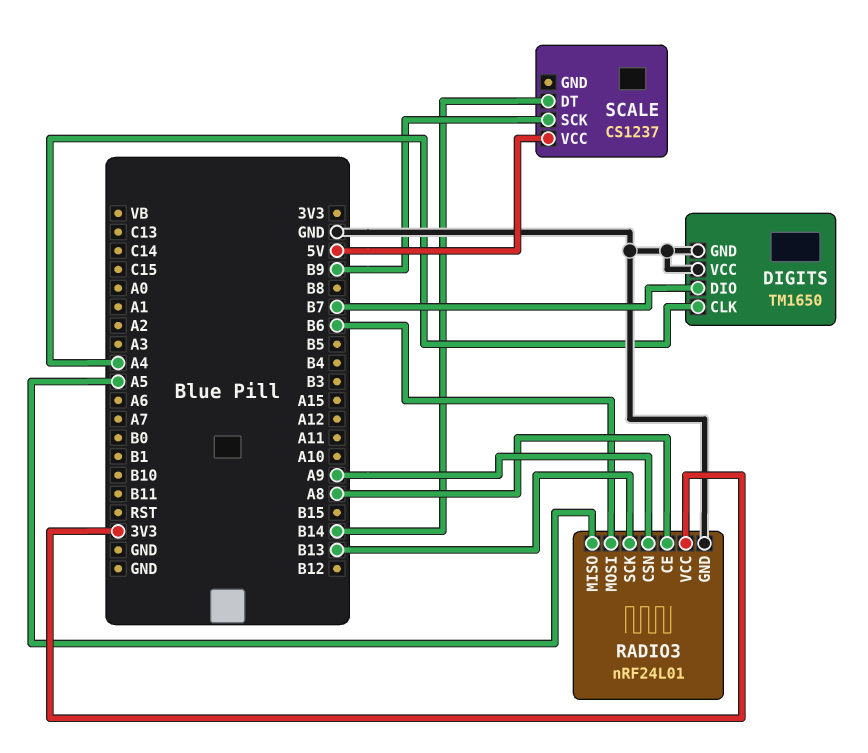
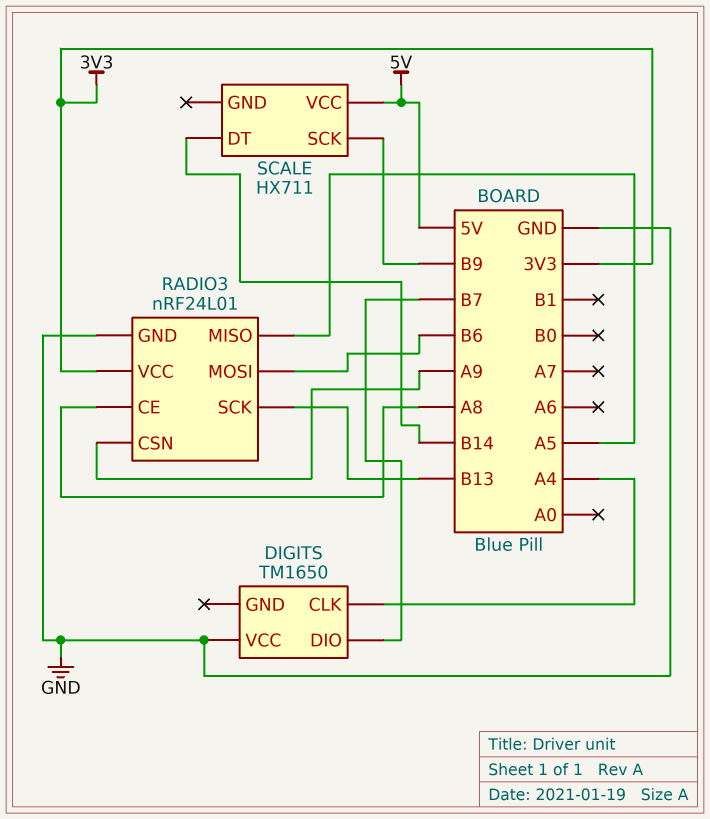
DIGITS pin GND: GND -> none
SCALE: CS1237 -> HX711

